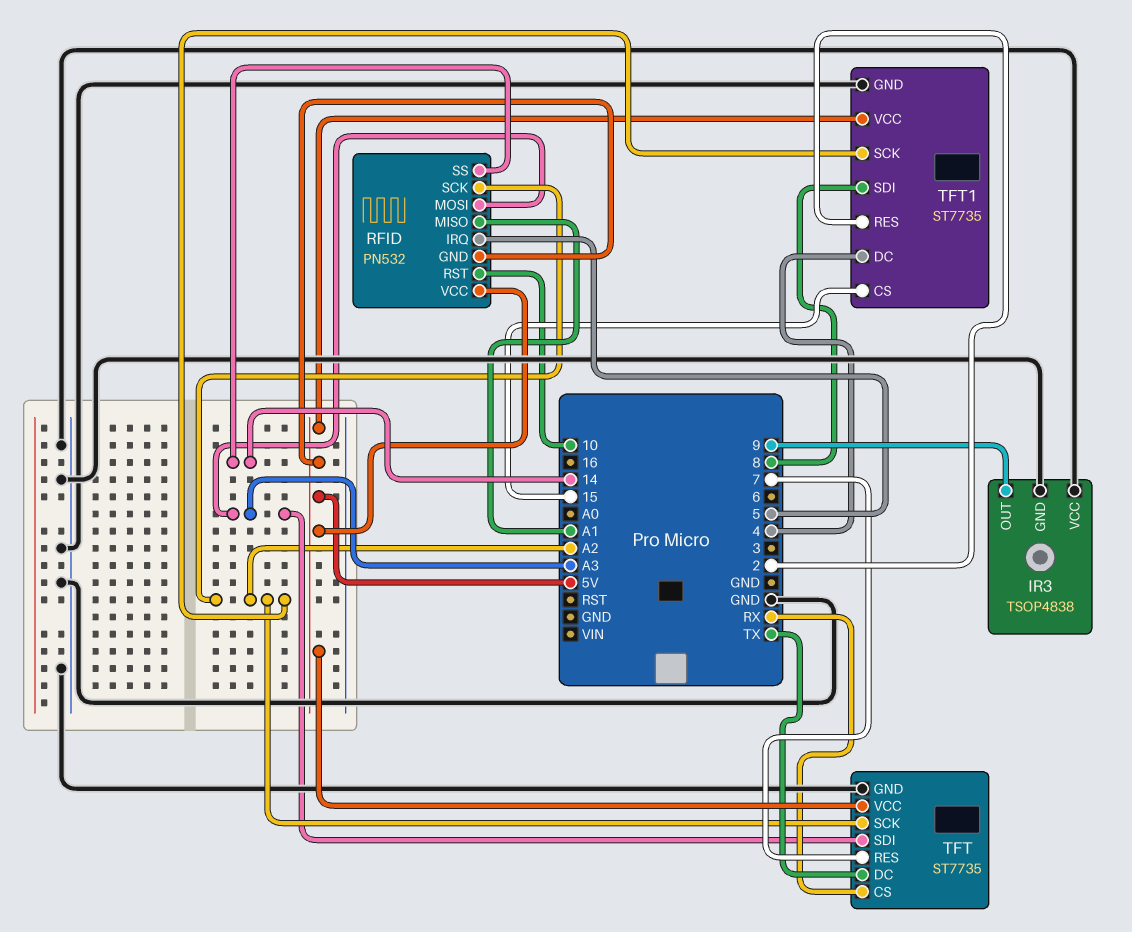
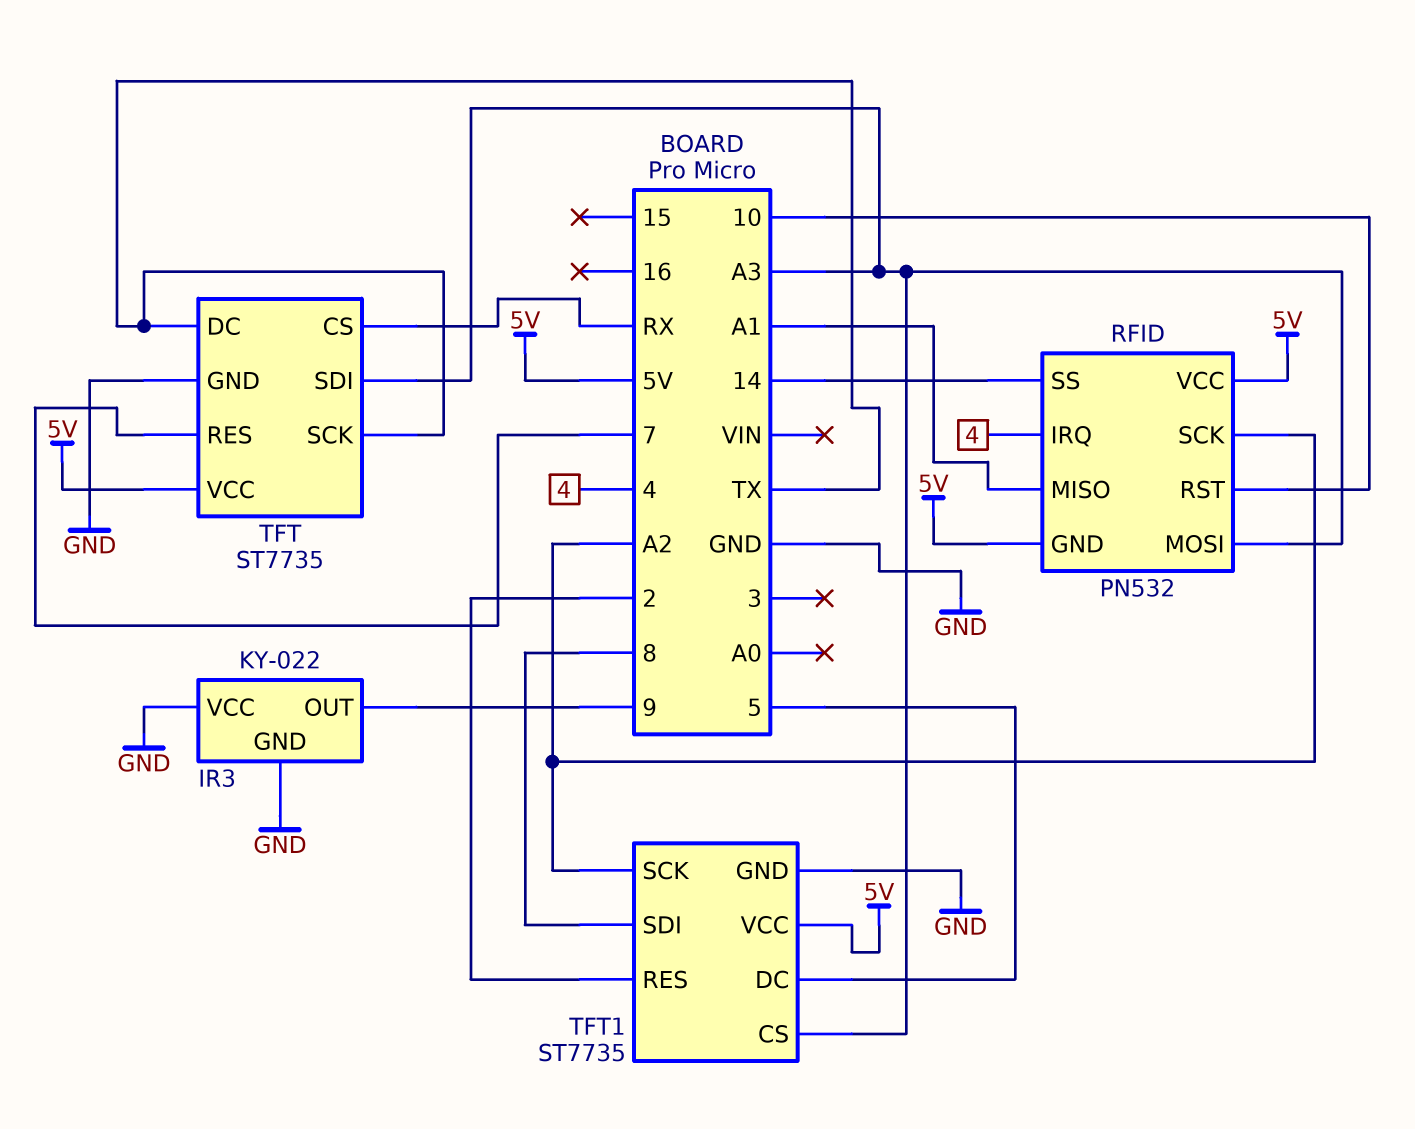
IR3: TSOP4838 -> KY-022
RFID pin IRQ: 5 -> 4
TFT pin SCK: A2 -> TX
TFT1 pin CS: 15 -> A3
TFT1 pin DC: 4 -> 5

